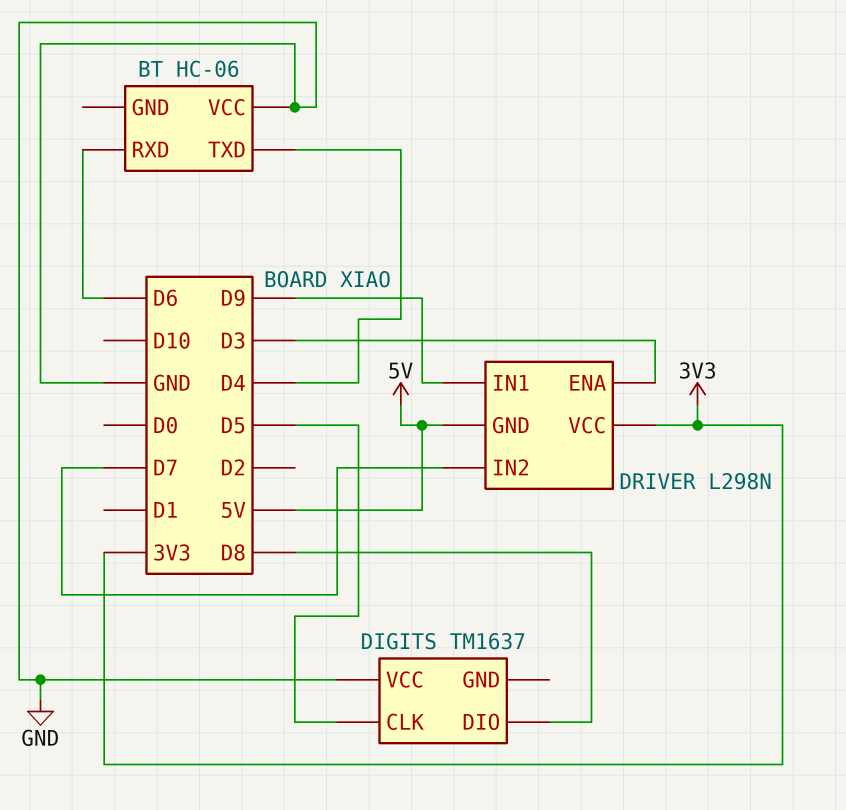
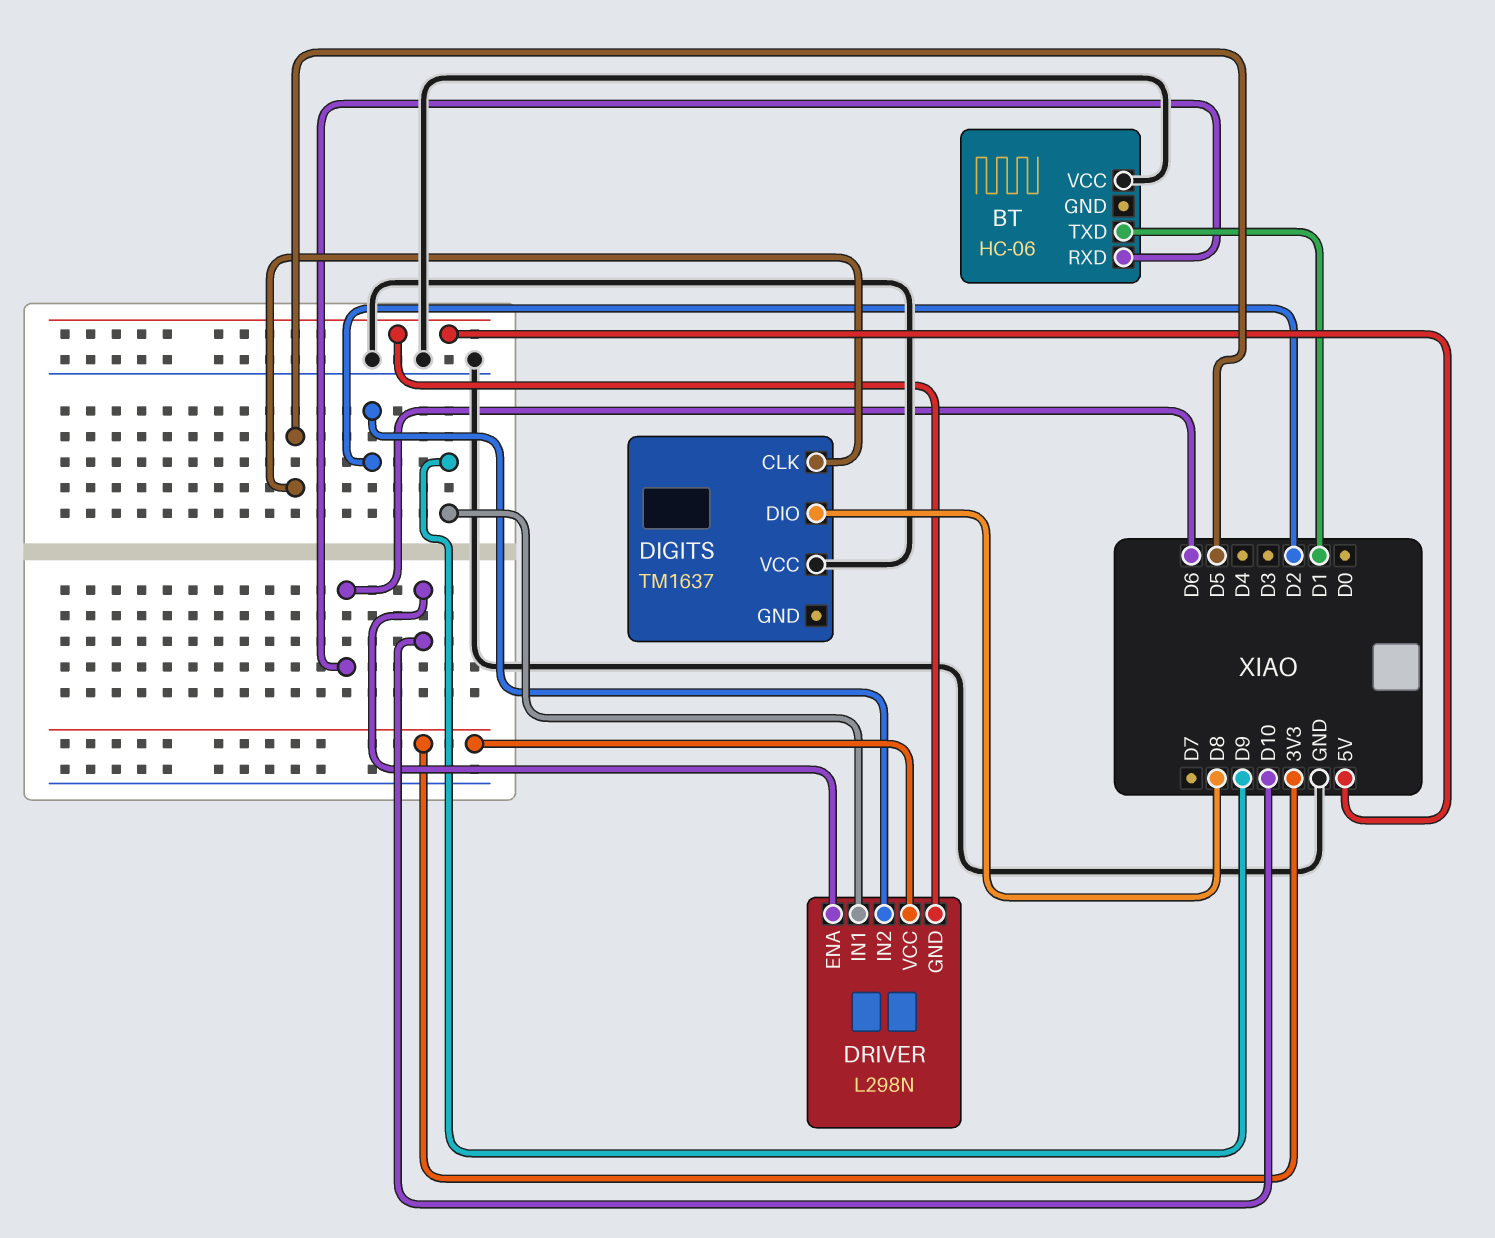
BT pin TXD: D4 -> D1
DRIVER pin ENA: D3 -> D10
DRIVER pin IN2: D7 -> D2

